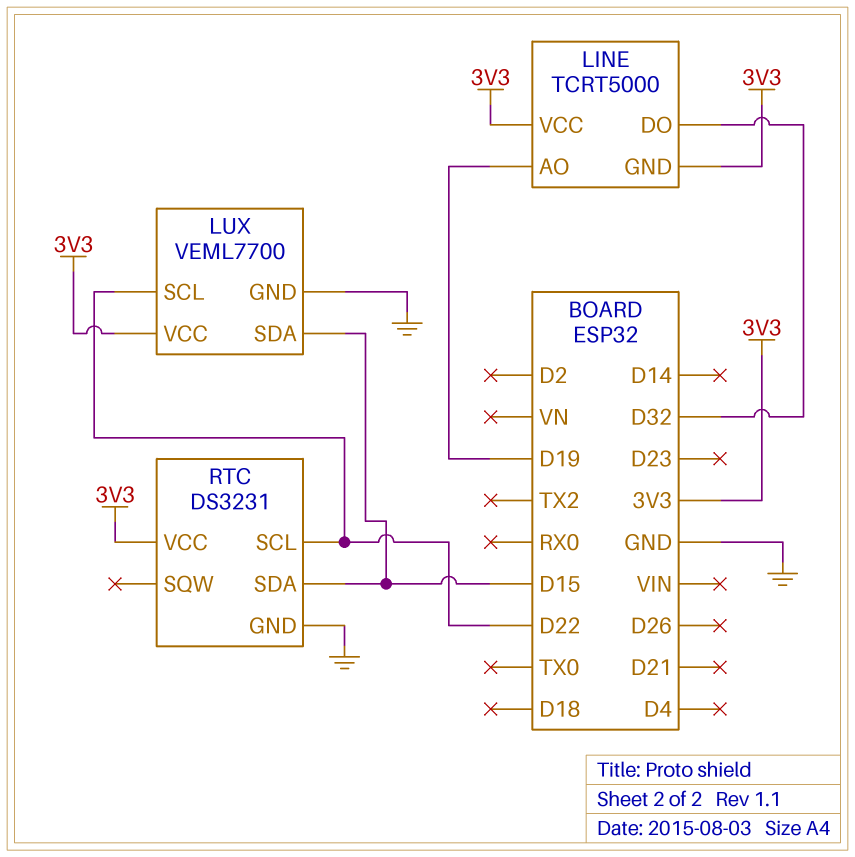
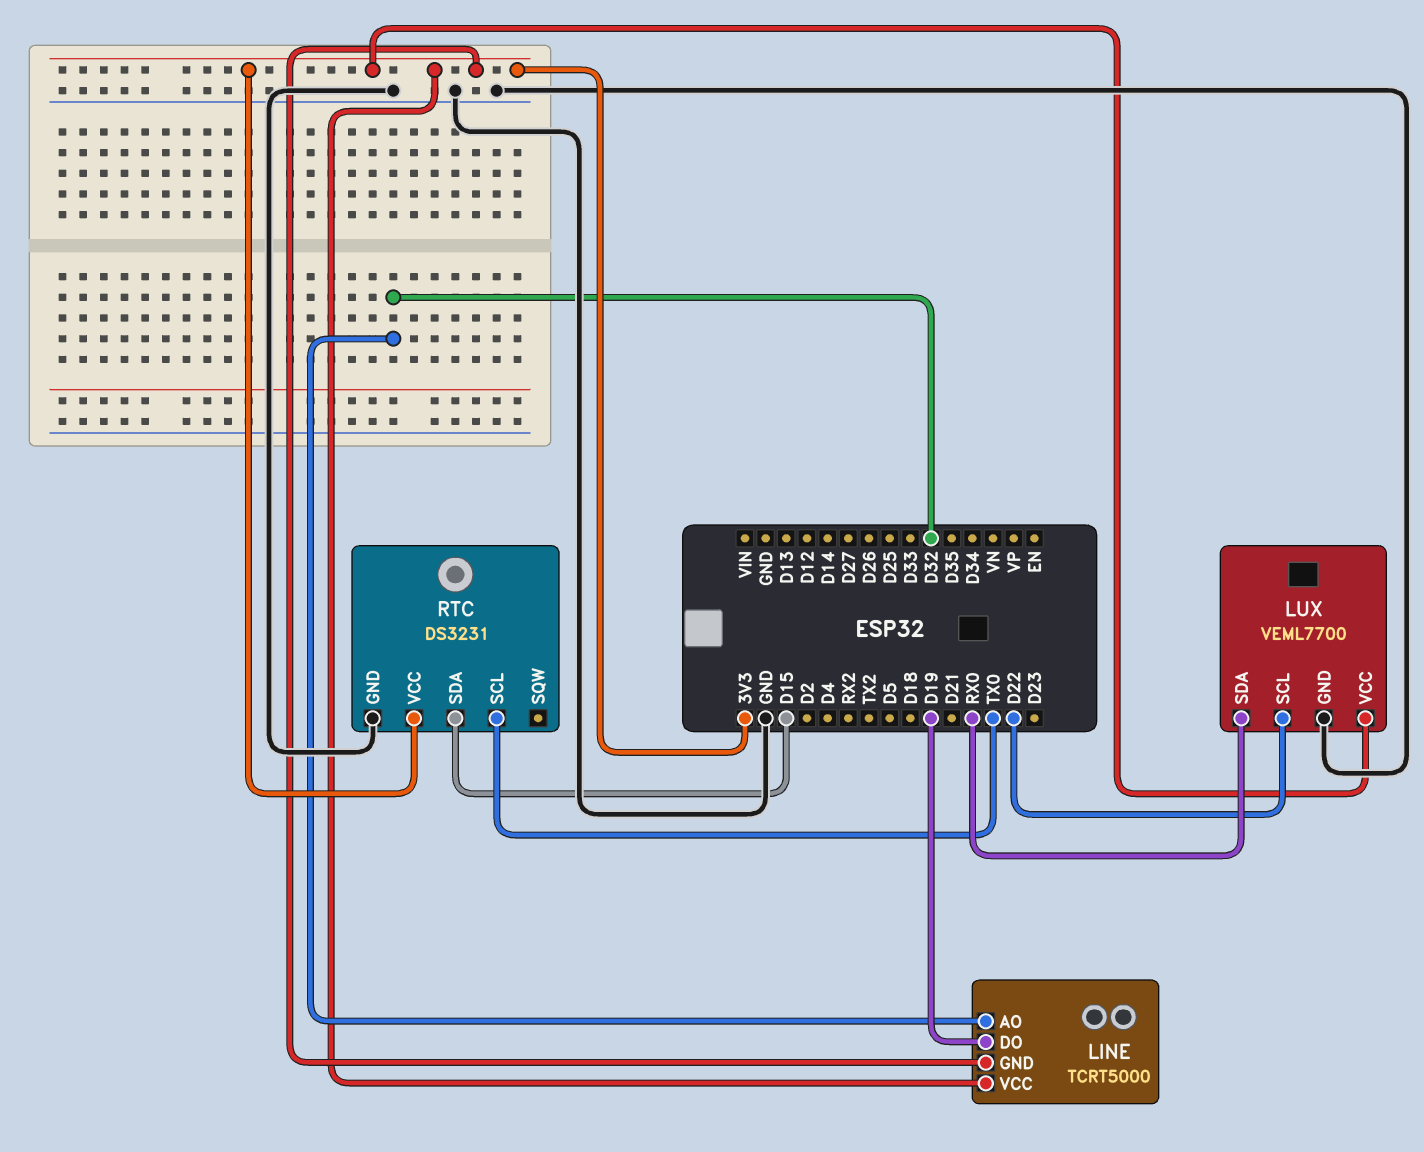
LINE pin AO: D19 -> D32
LINE pin DO: D32 -> D19
LUX pin SDA: D15 -> RX0
RTC pin SCL: D22 -> TX0

